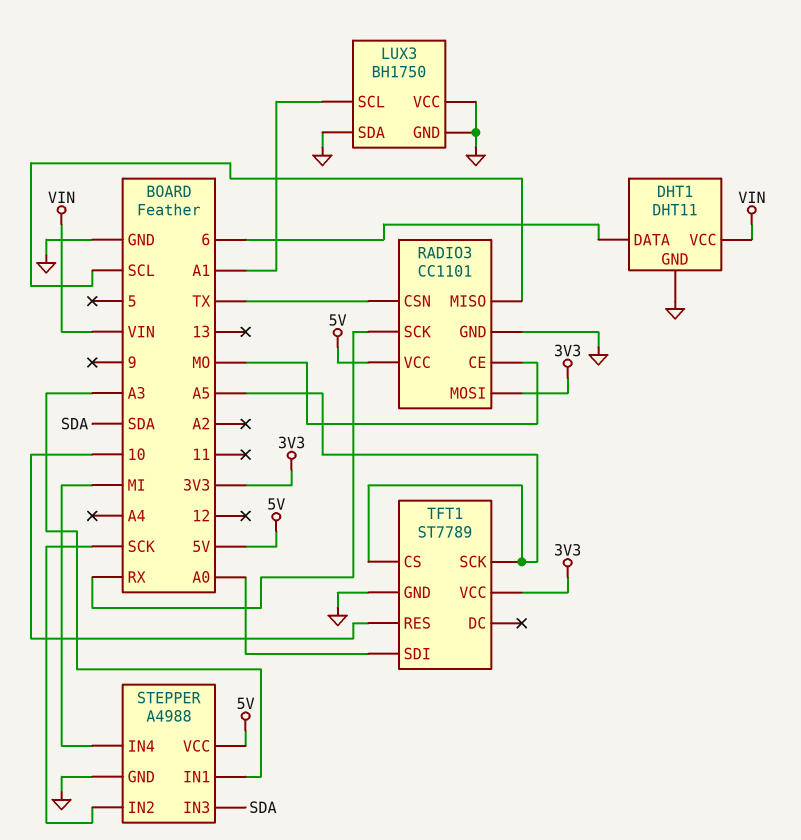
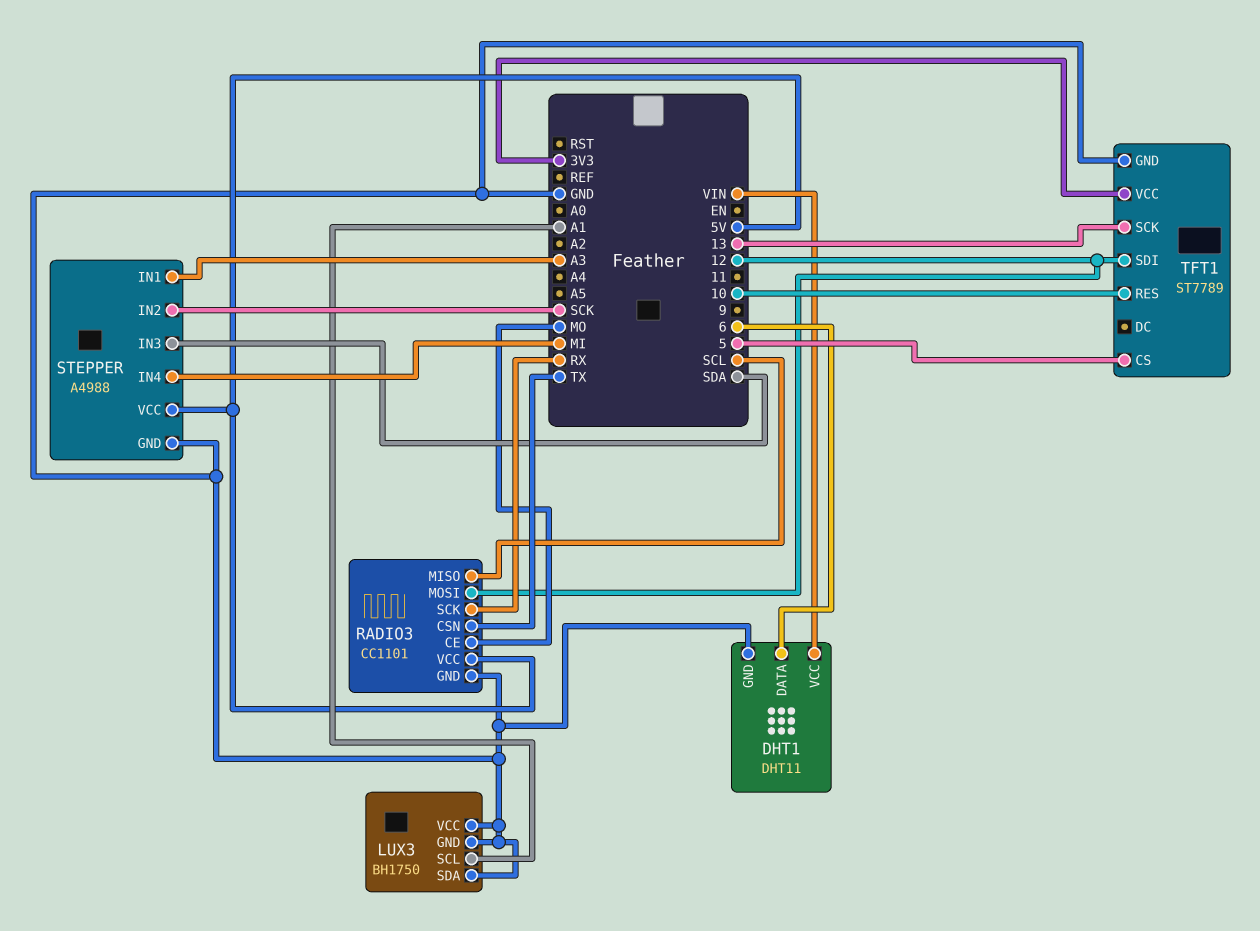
RADIO3 pin MOSI: 3V3 -> 12
TFT1 pin CS: A5 -> 5
TFT1 pin SCK: A5 -> 13
TFT1 pin SDI: A0 -> 12

